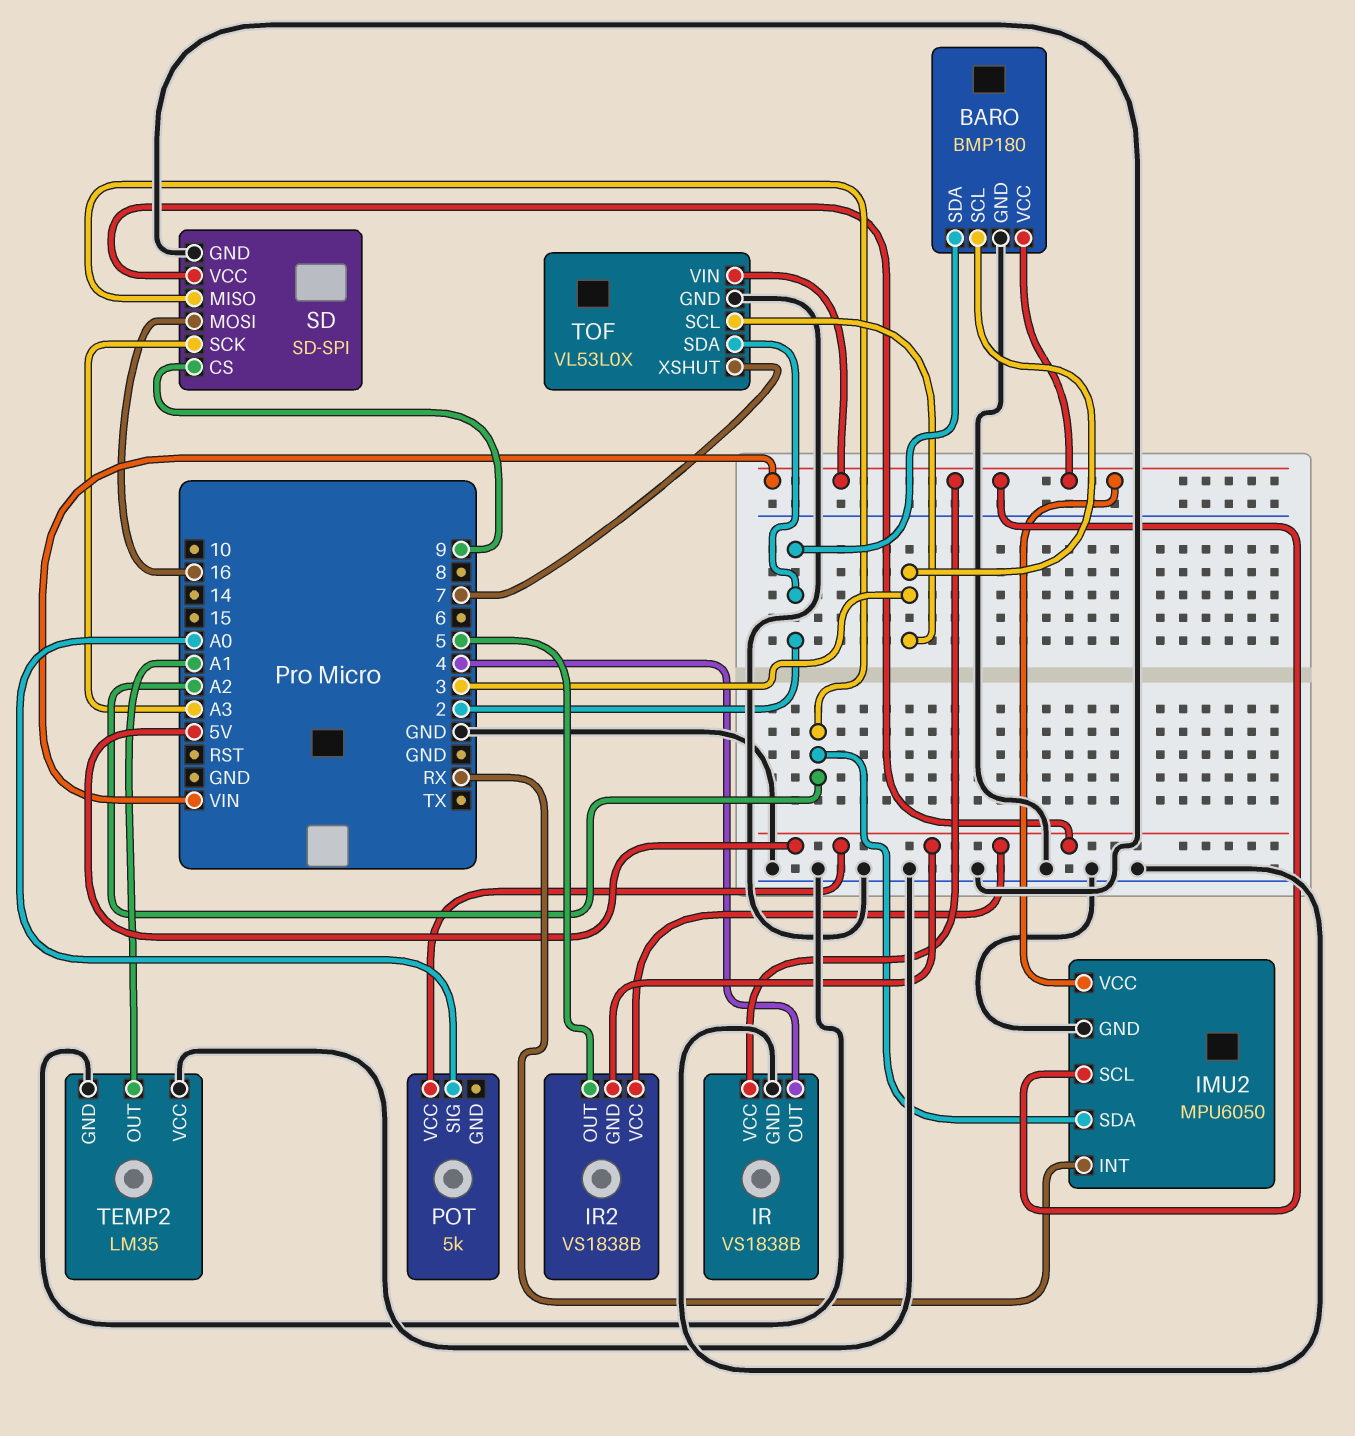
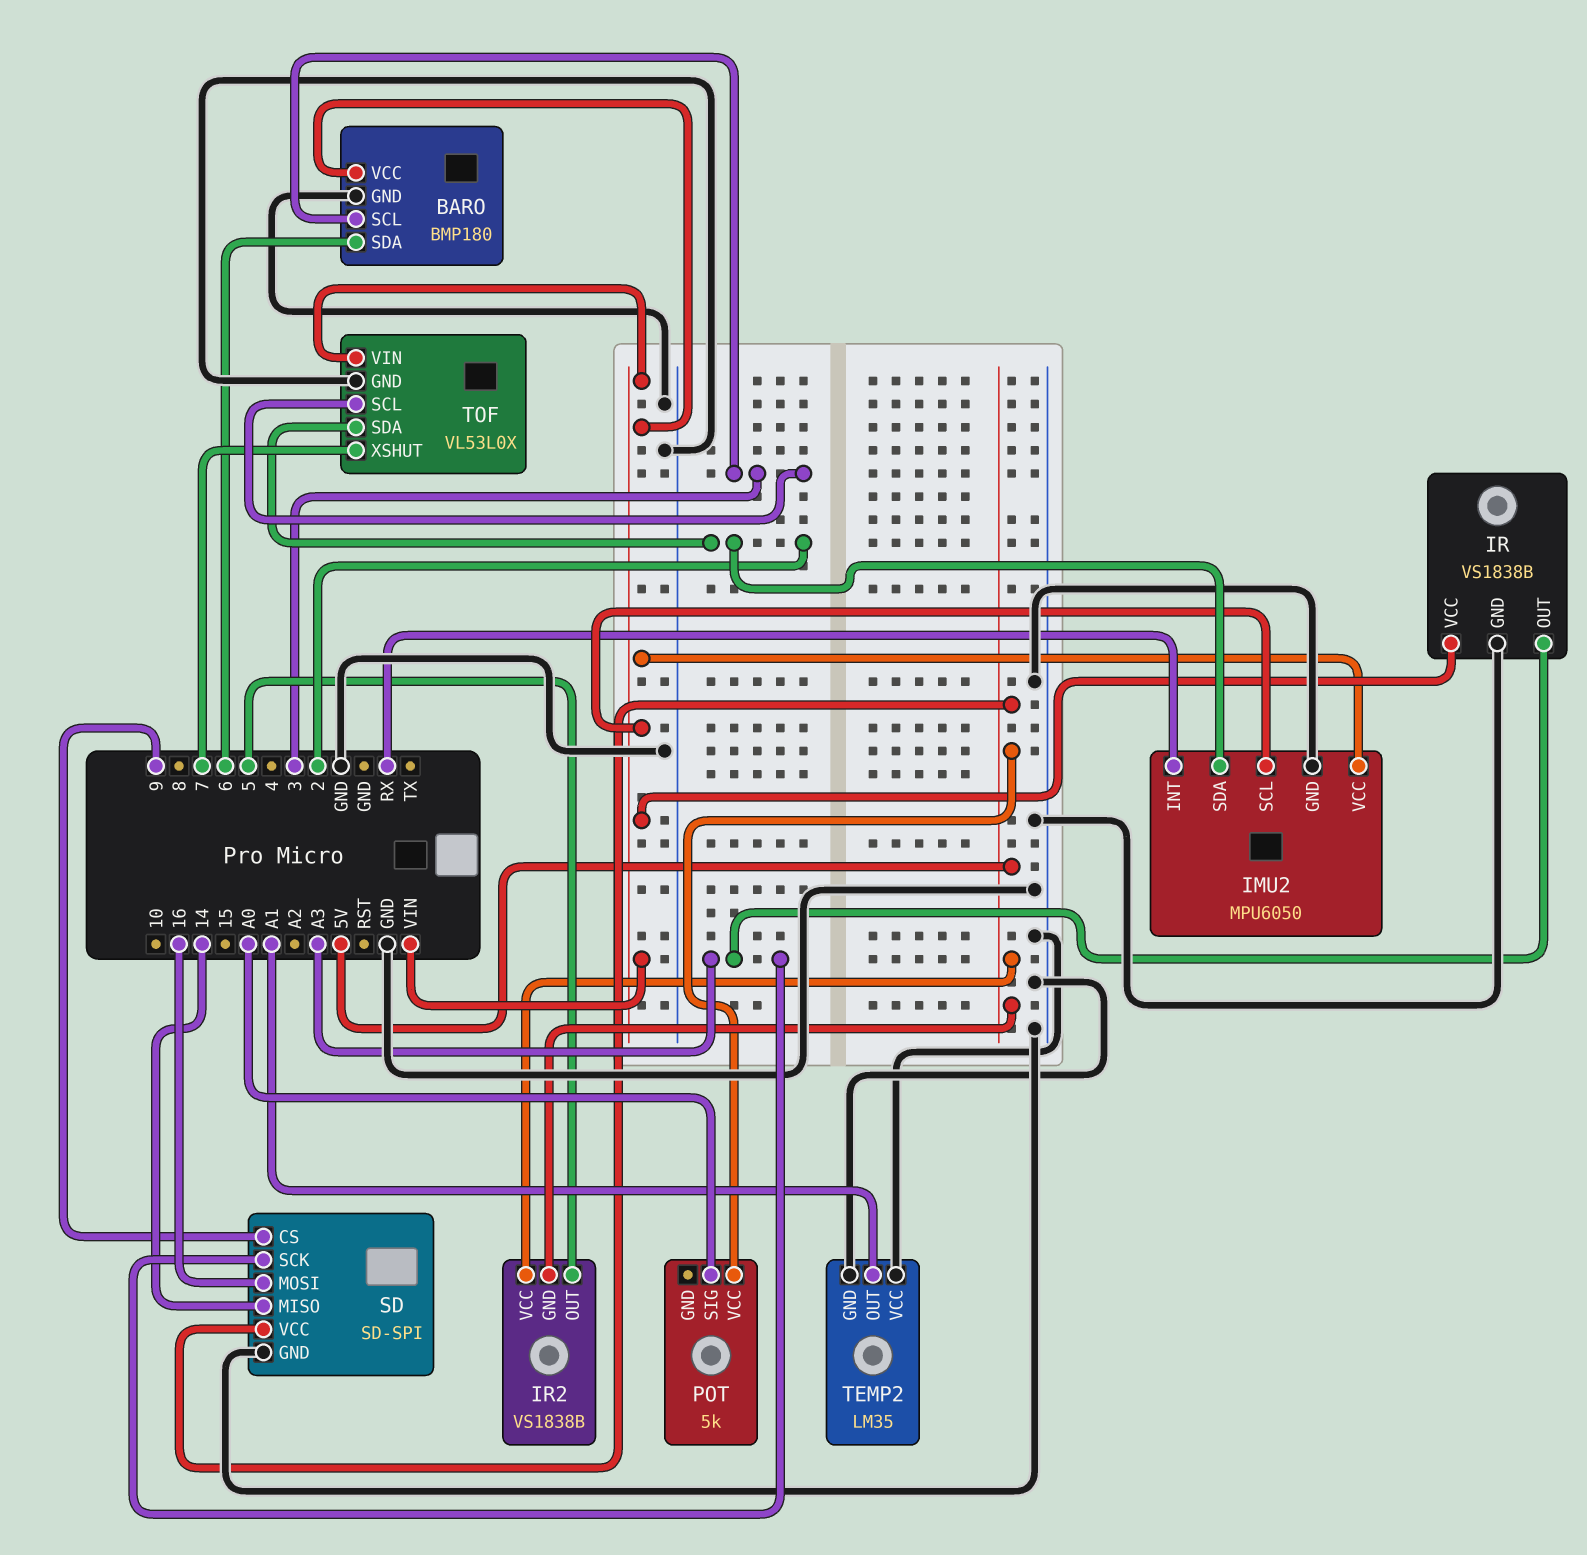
BARO pin SDA: 2 -> 6
IMU2 pin SDA: A2 -> 2
IR pin OUT: 4 -> A3
SD pin MISO: A2 -> 14

